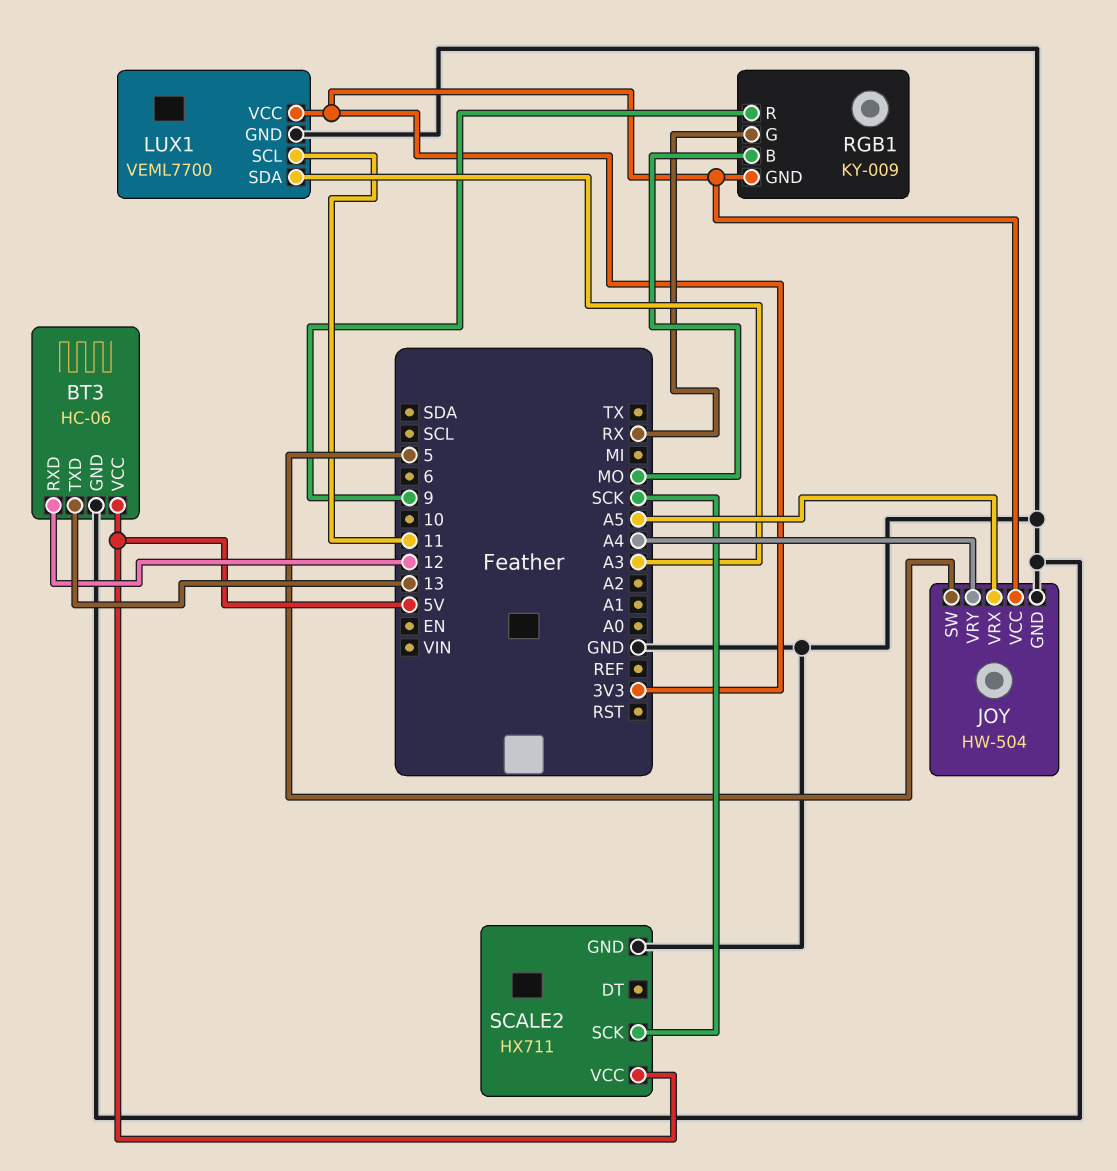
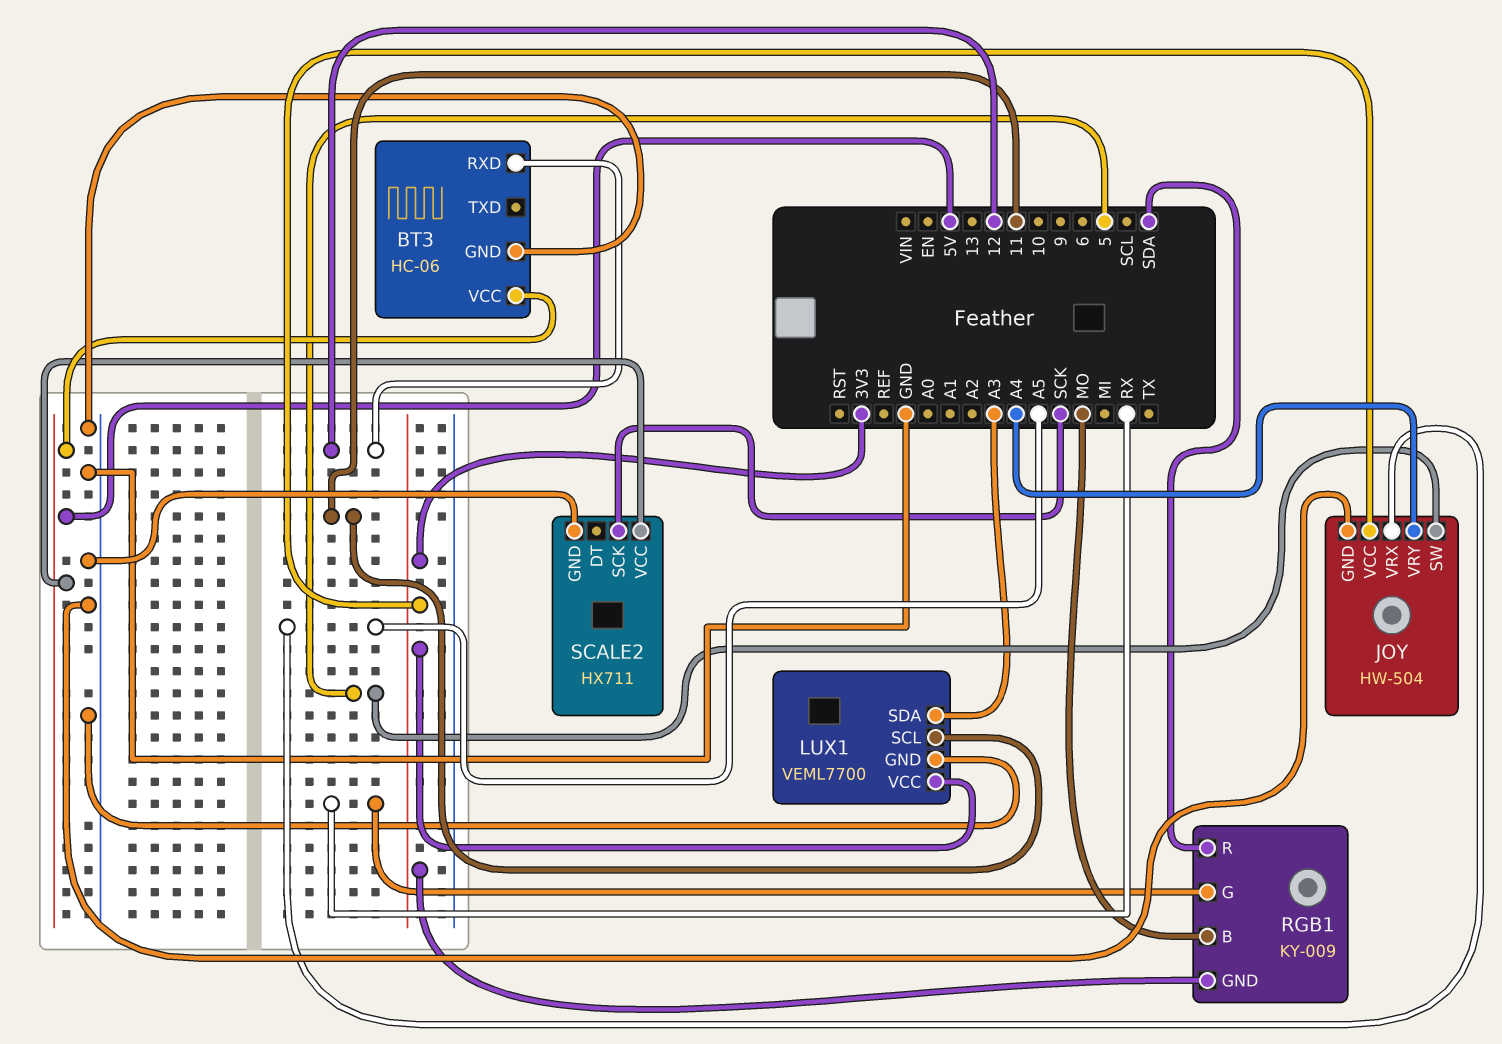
BT3 pin TXD: 13 -> none
RGB1 pin R: 9 -> SDA

